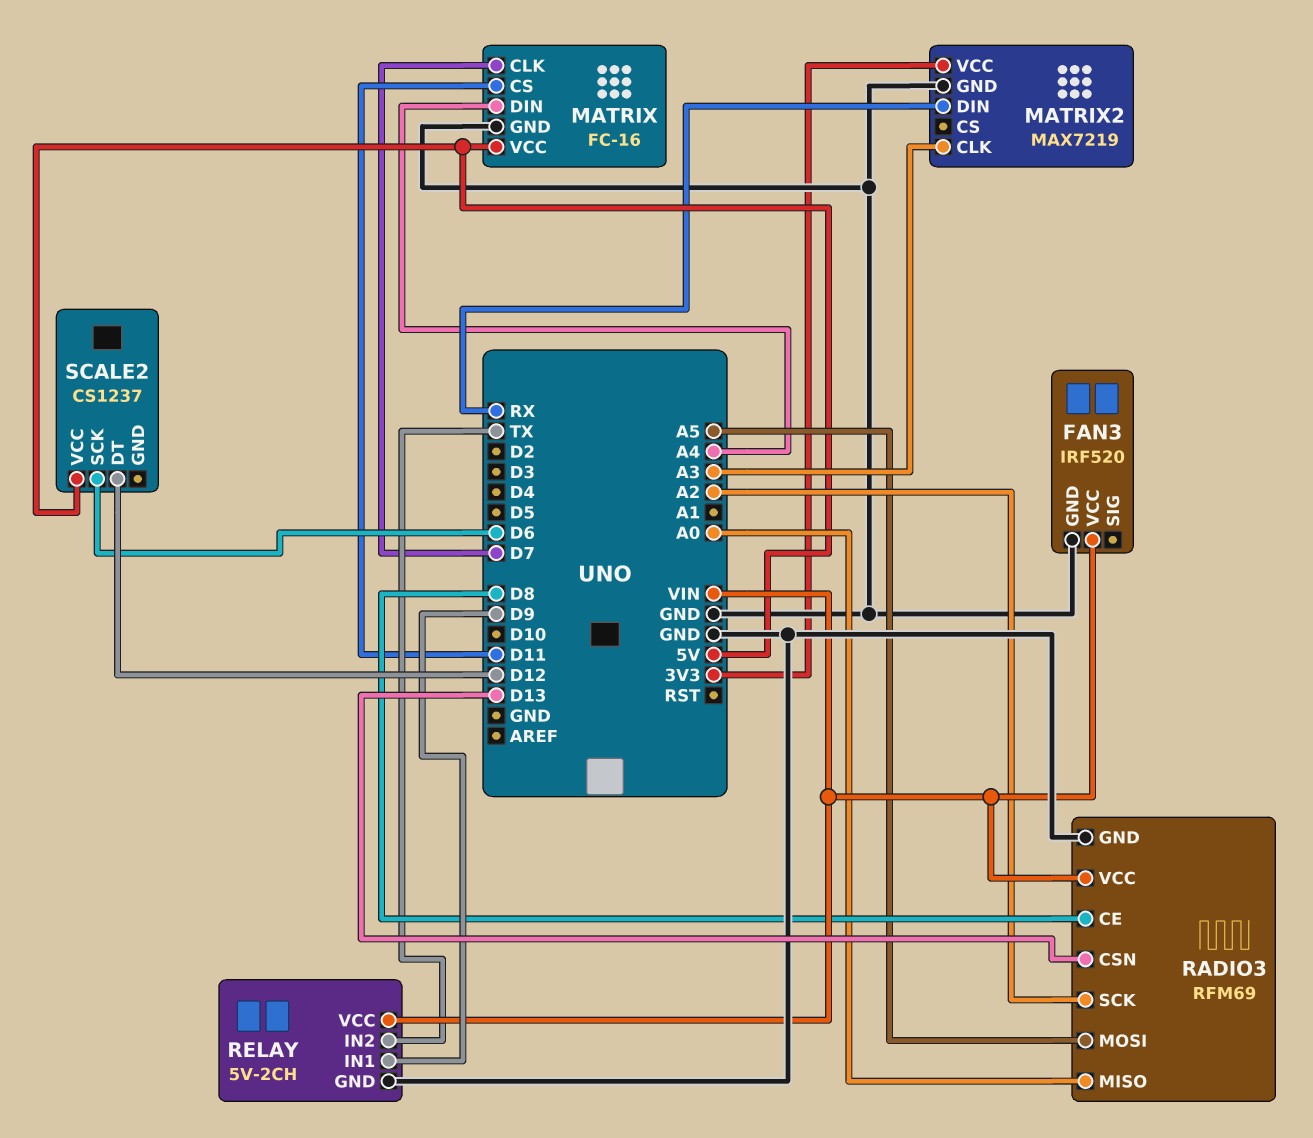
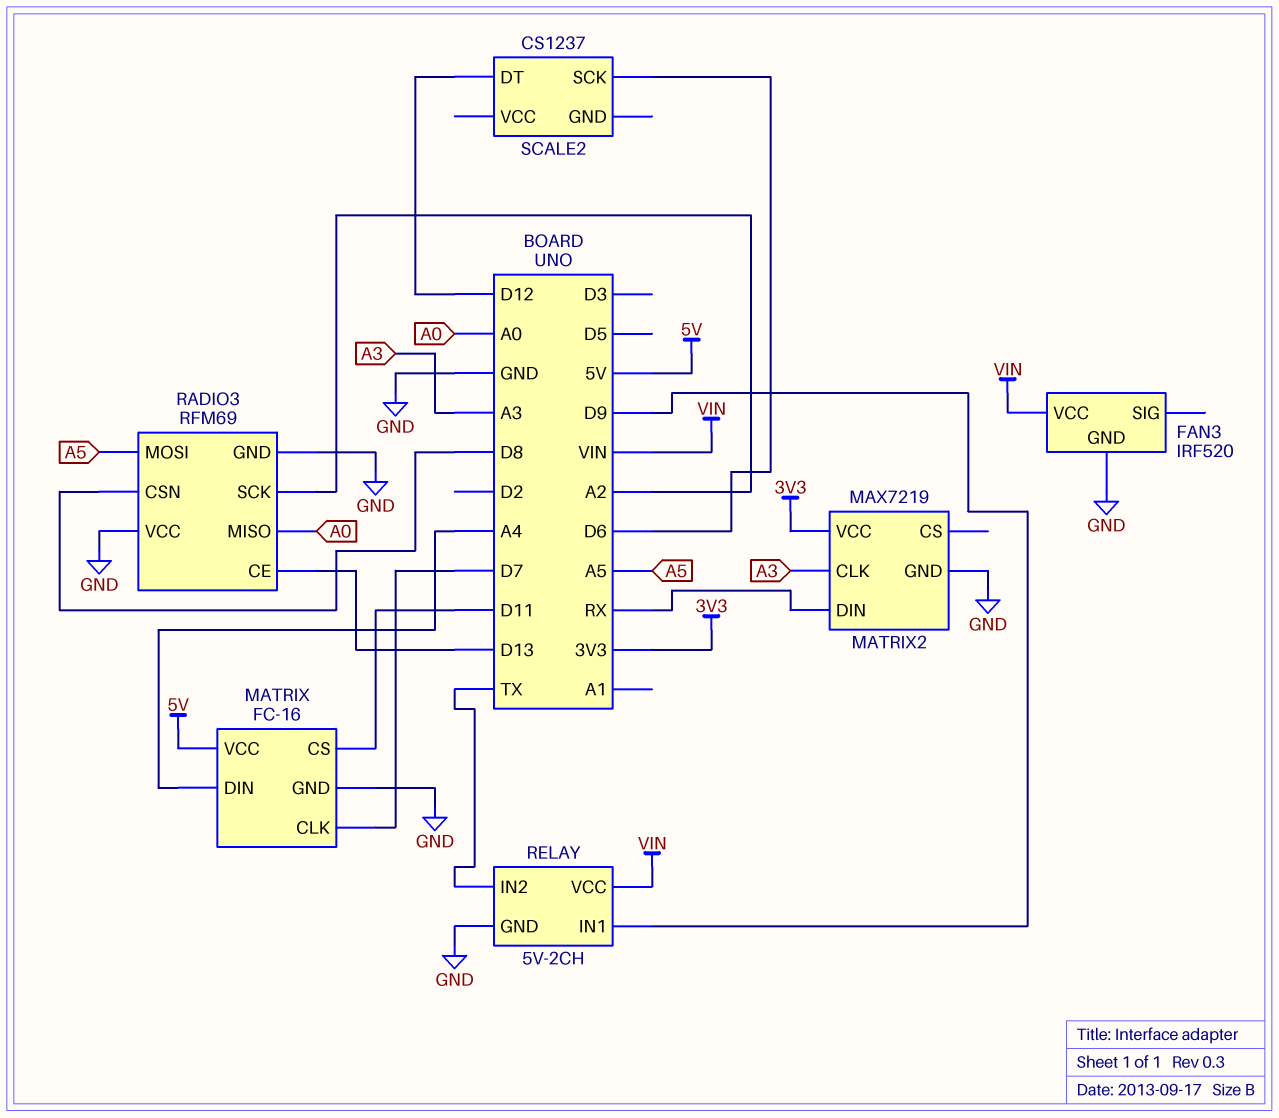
RADIO3 pin CE: D8 -> D13
RADIO3 pin CSN: D13 -> D8
RADIO3 pin VCC: VIN -> GND
SCALE2 pin VCC: 5V -> none

